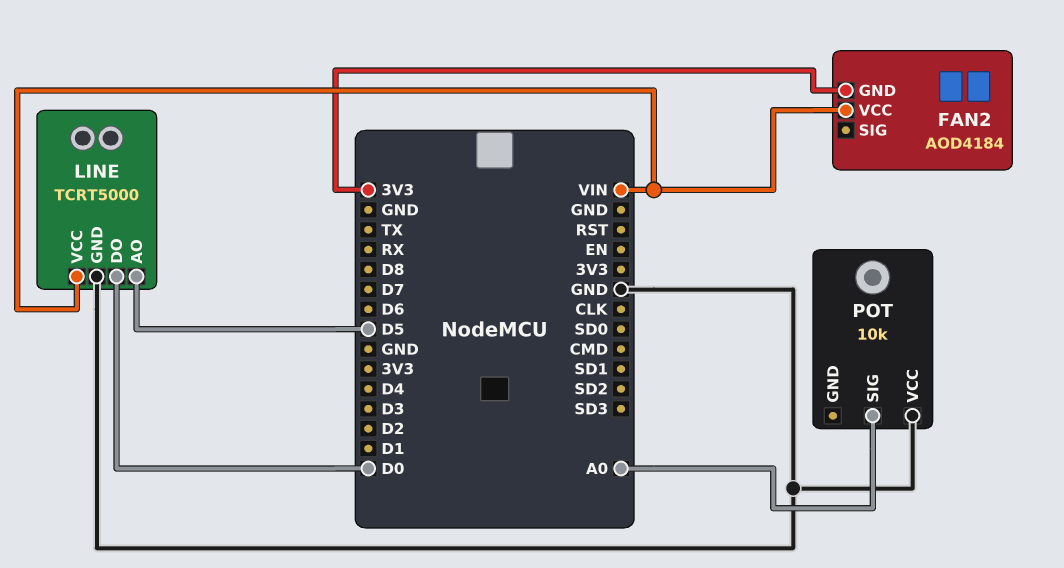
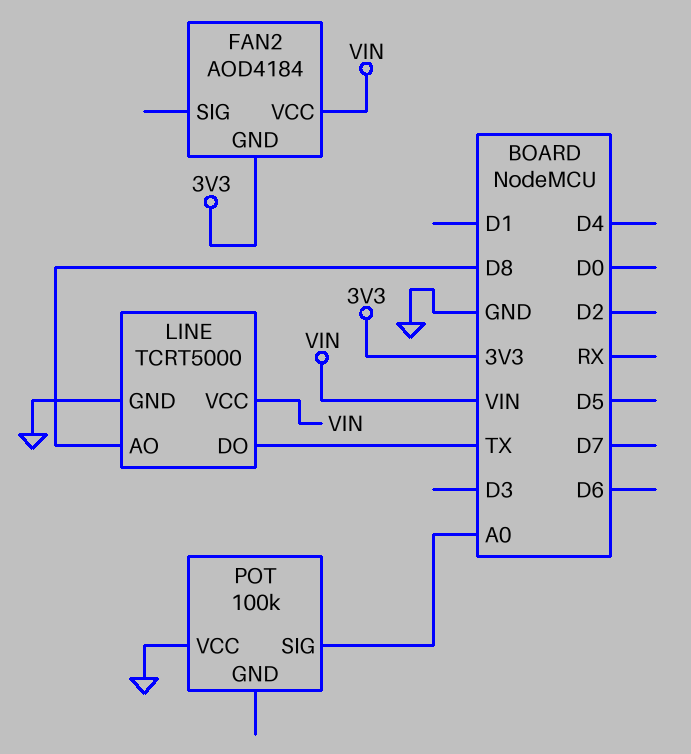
LINE pin AO: D5 -> D8
LINE pin DO: D0 -> TX
POT: 10k -> 100k

